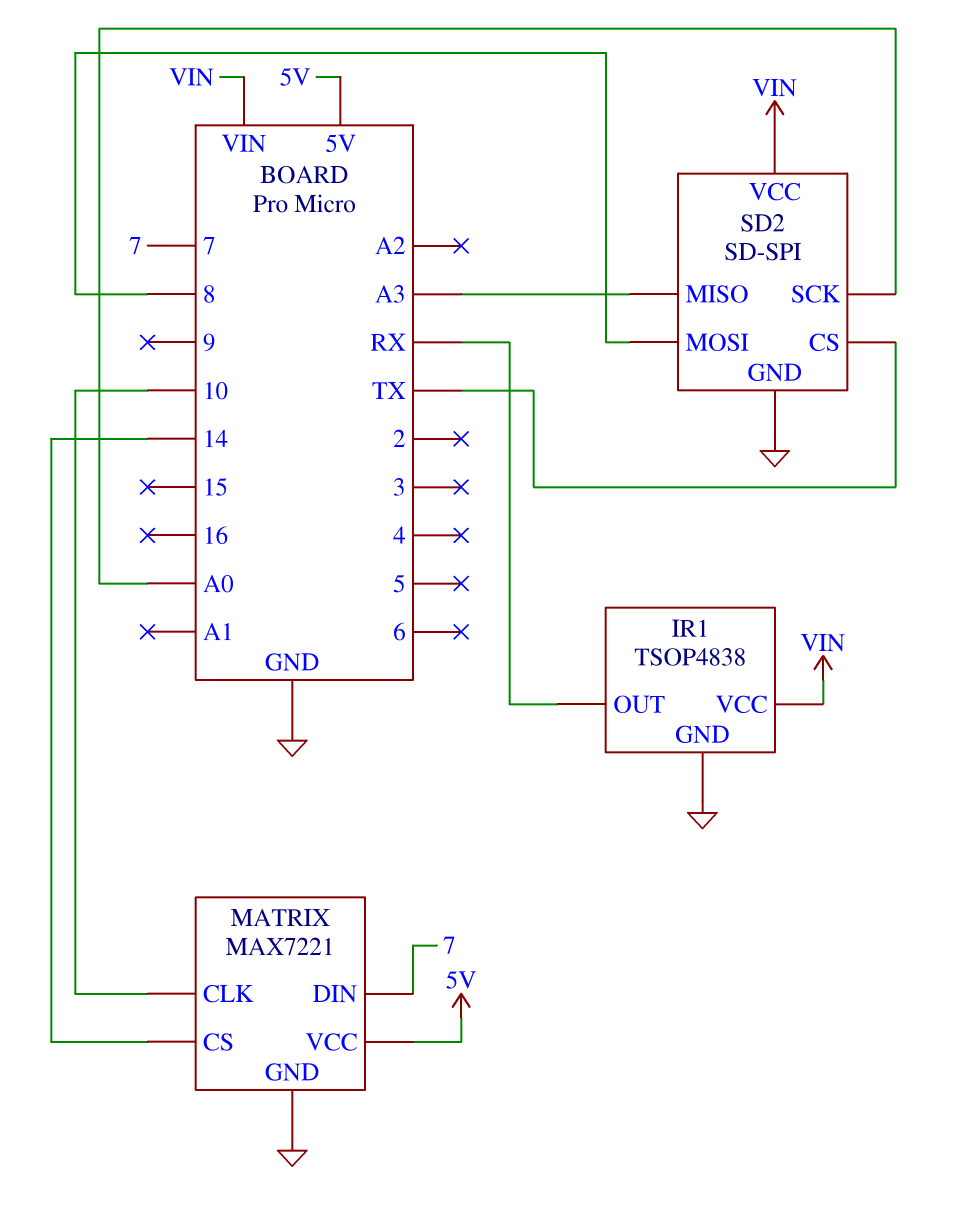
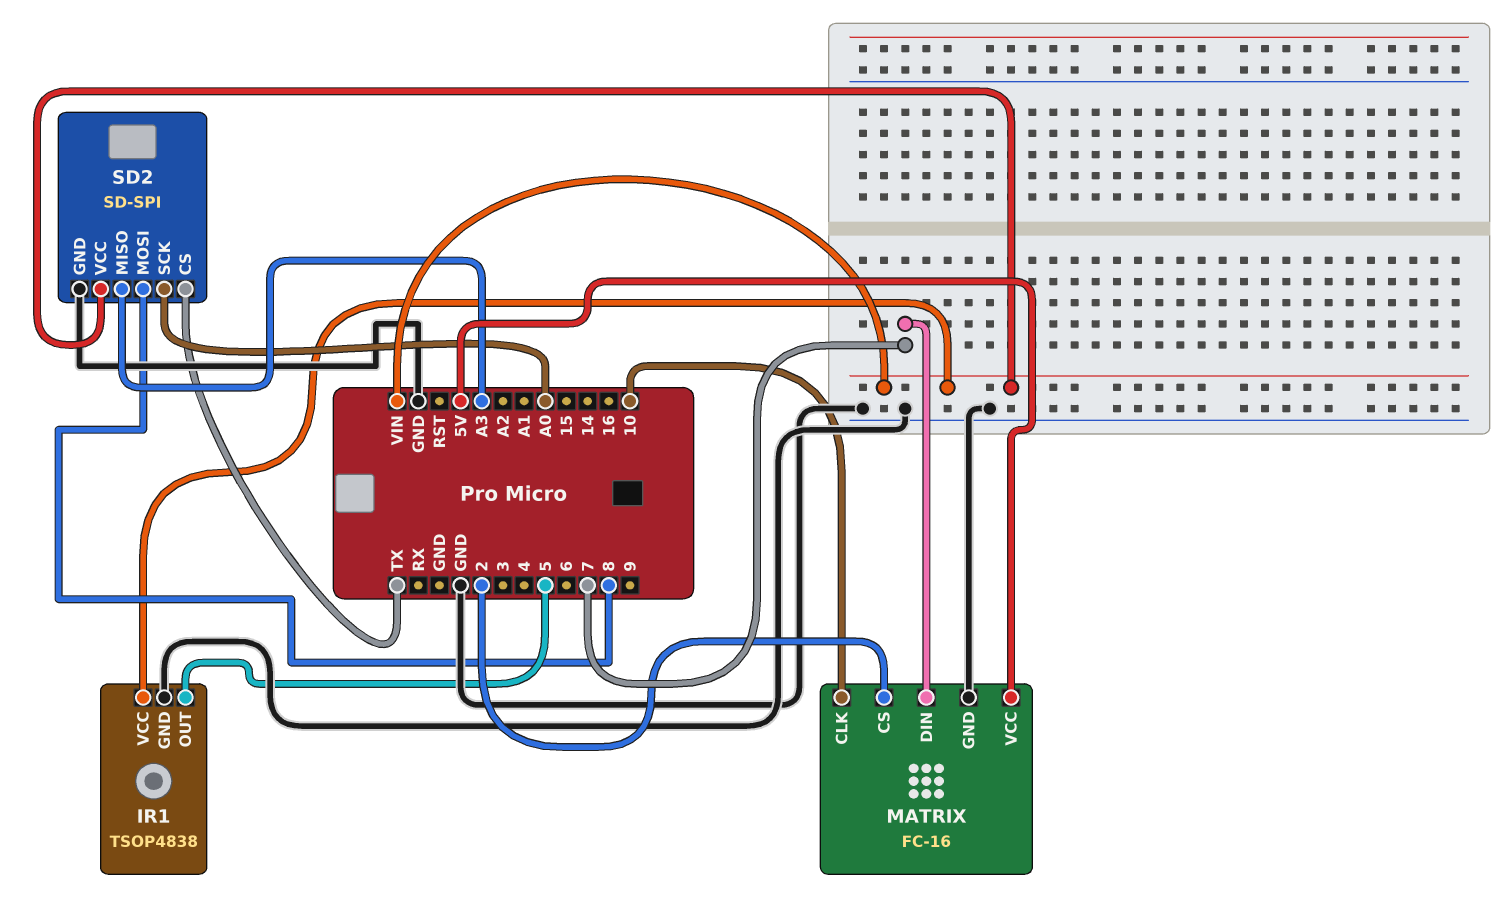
IR1 pin OUT: RX -> 5
MATRIX: MAX7221 -> FC-16
MATRIX pin CS: 14 -> 2

